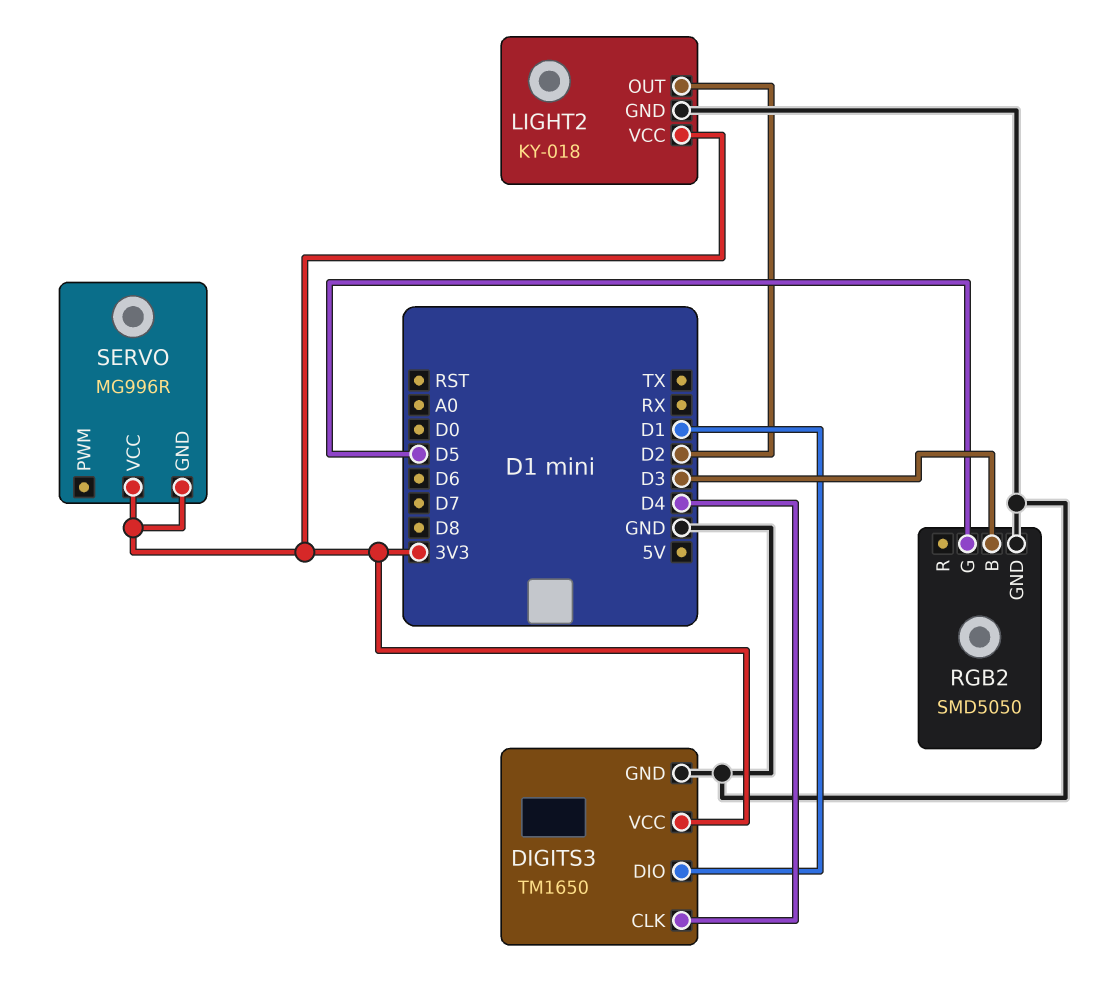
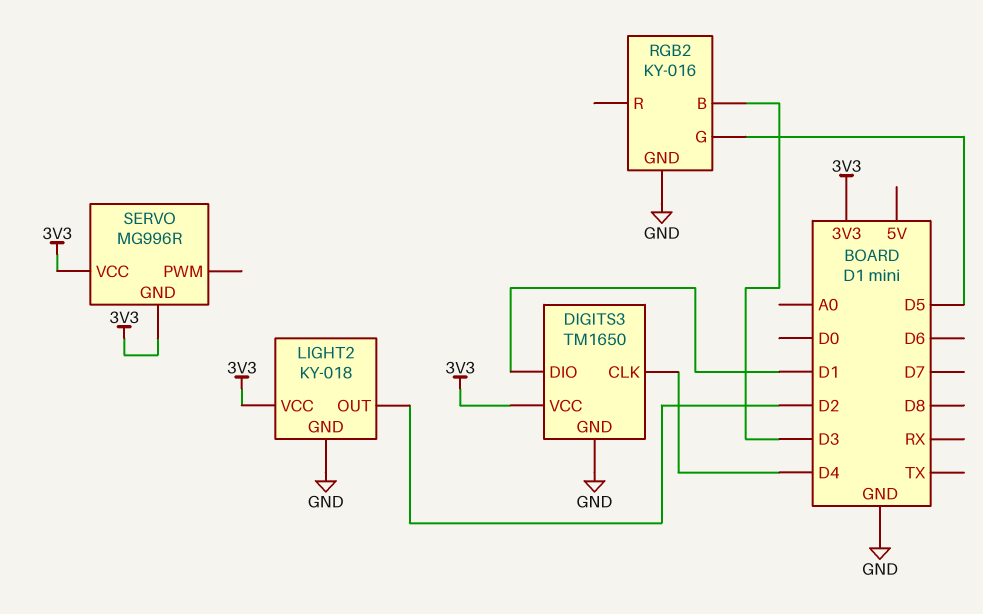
RGB2: SMD5050 -> KY-016

